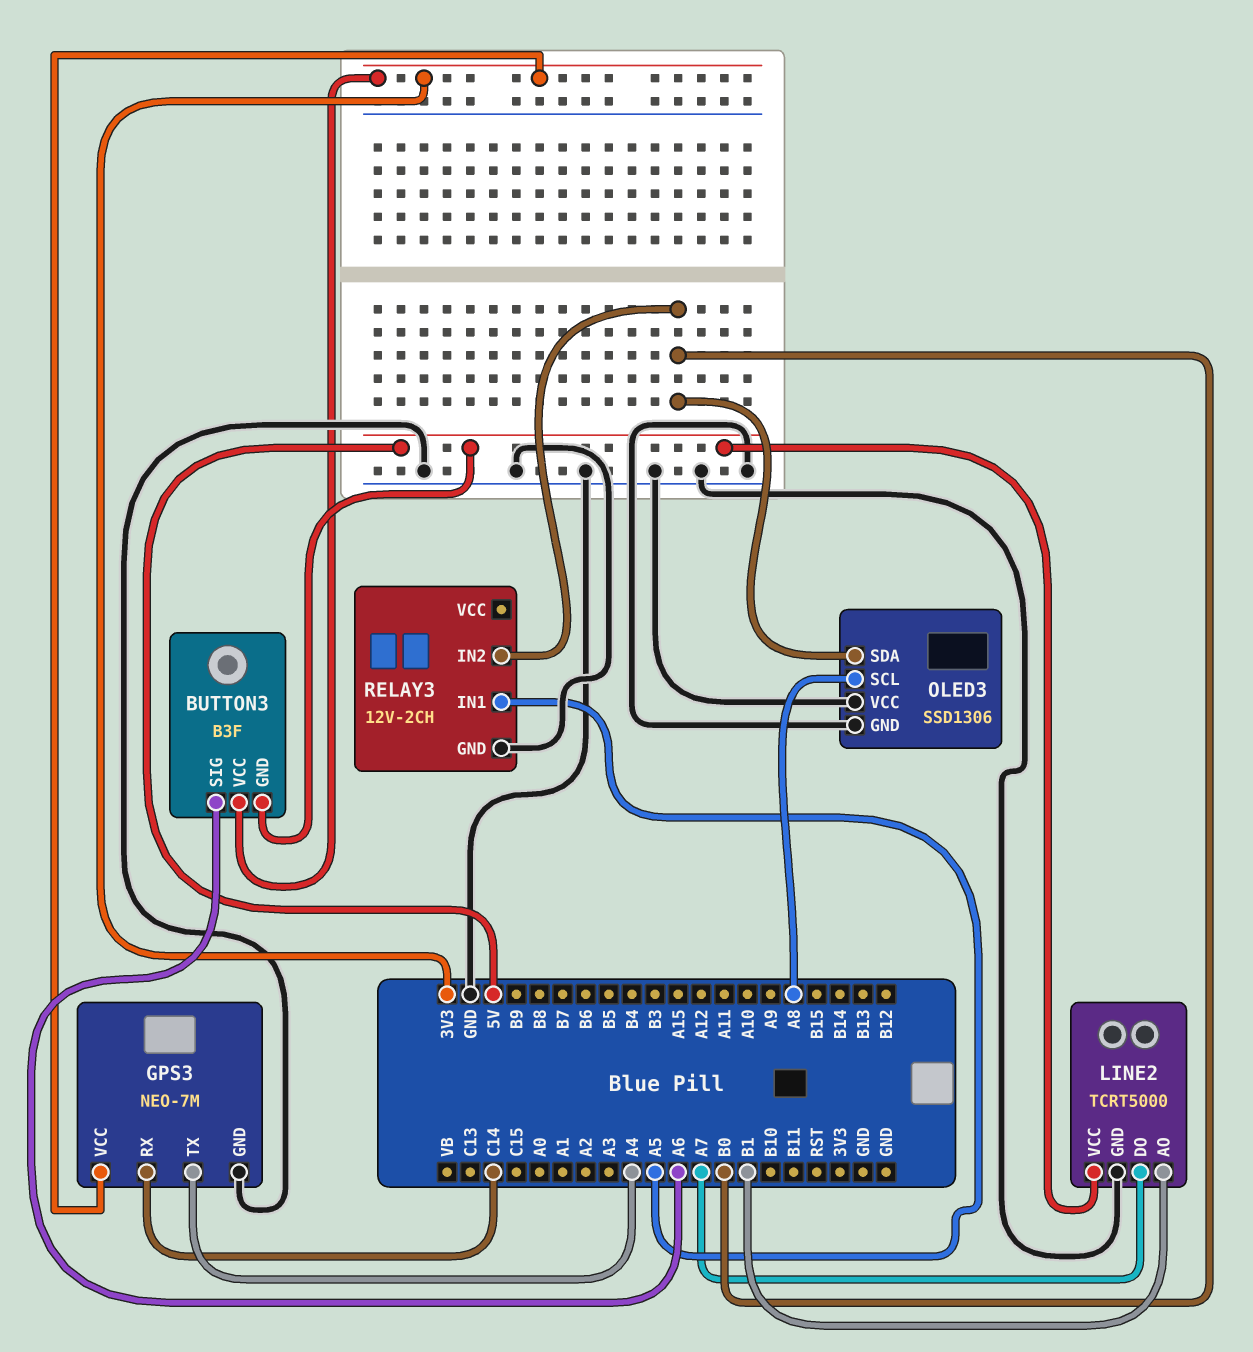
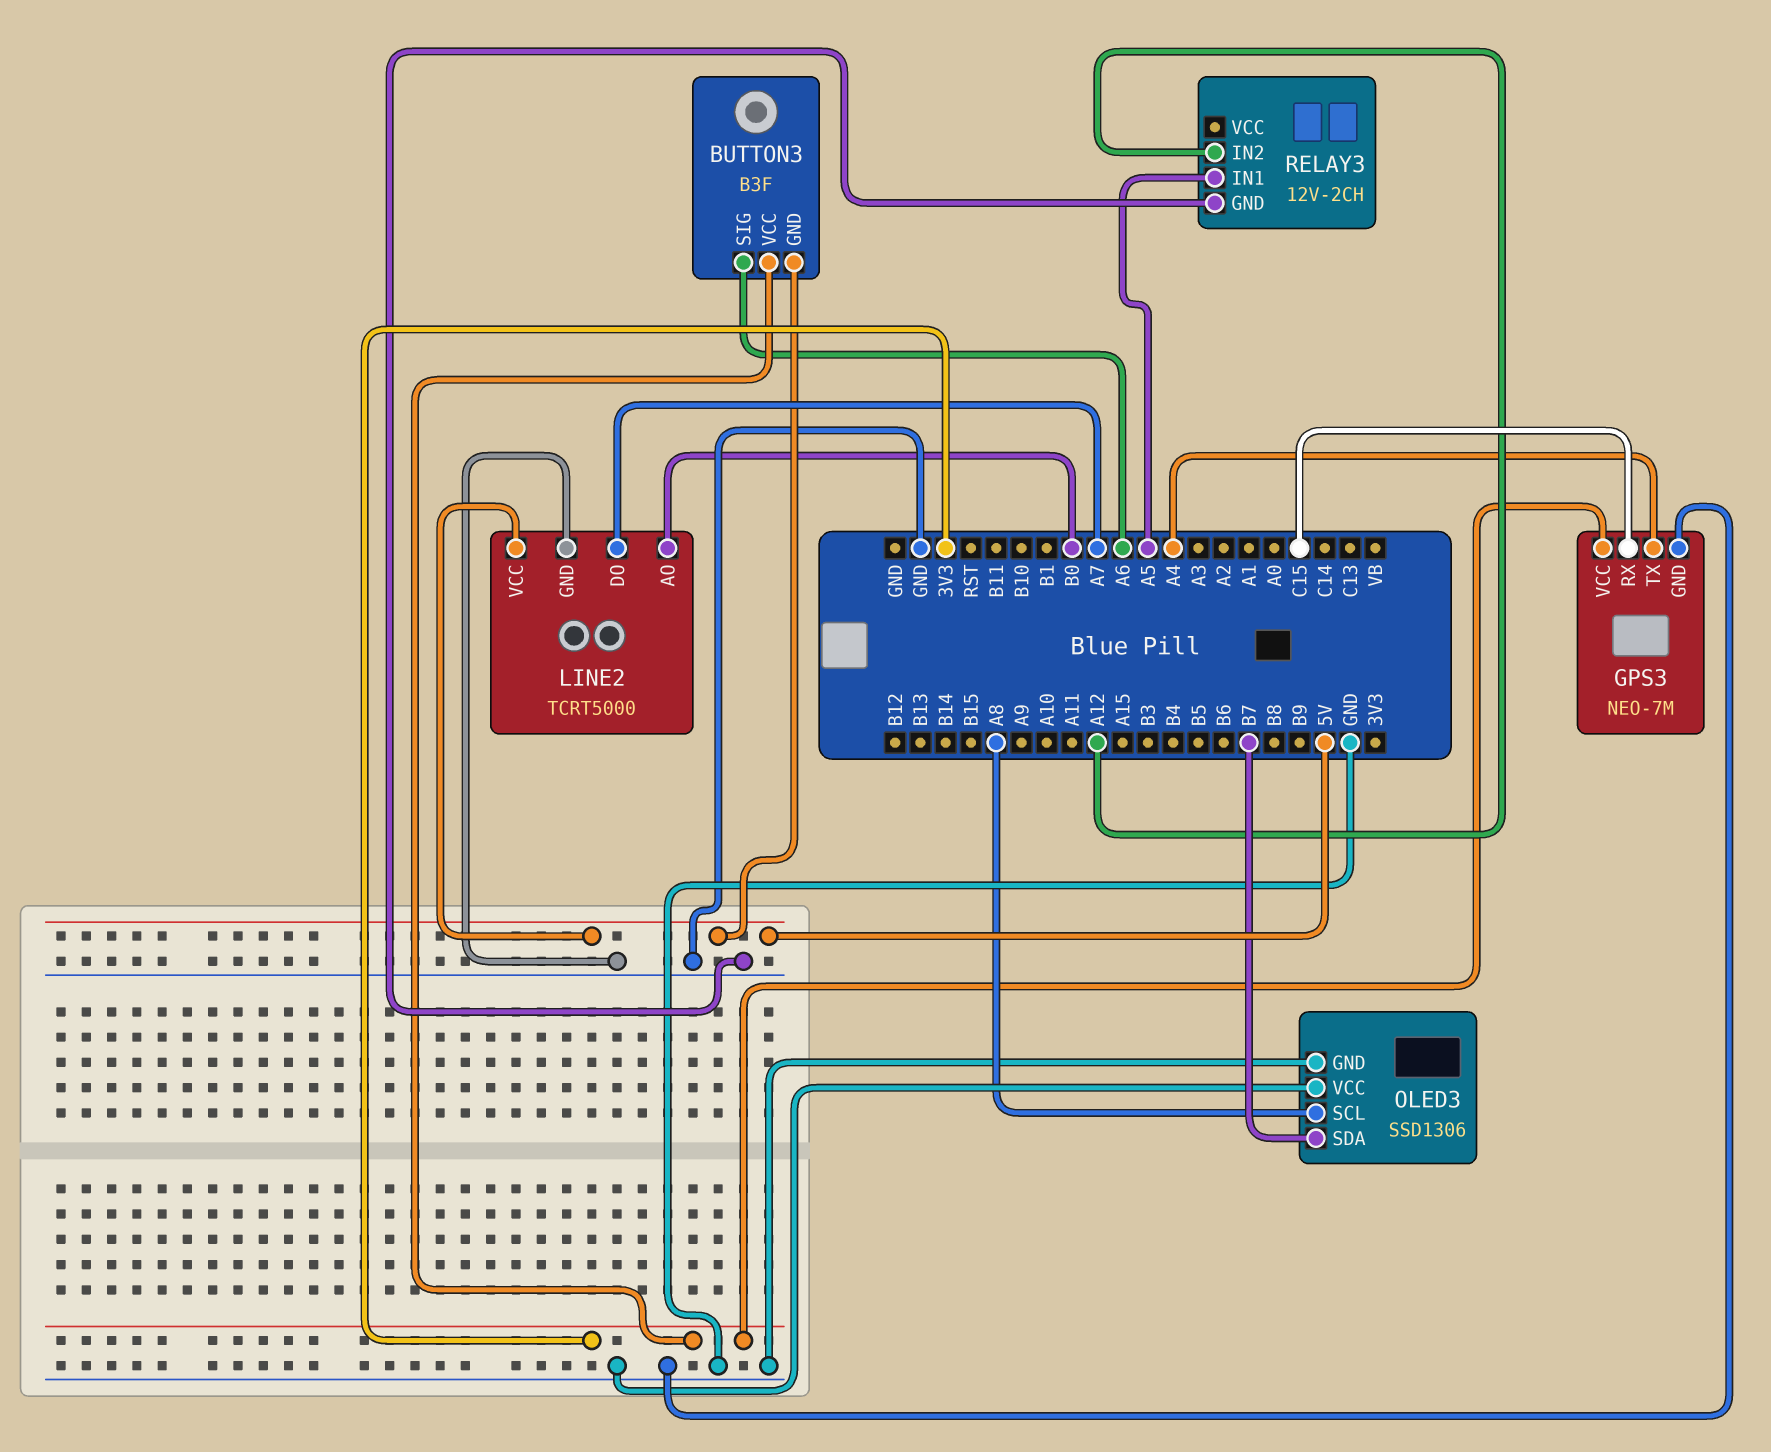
GPS3 pin RX: C14 -> C15
LINE2 pin AO: B1 -> B0
OLED3 pin SDA: B0 -> B7
RELAY3 pin IN2: B0 -> A12

